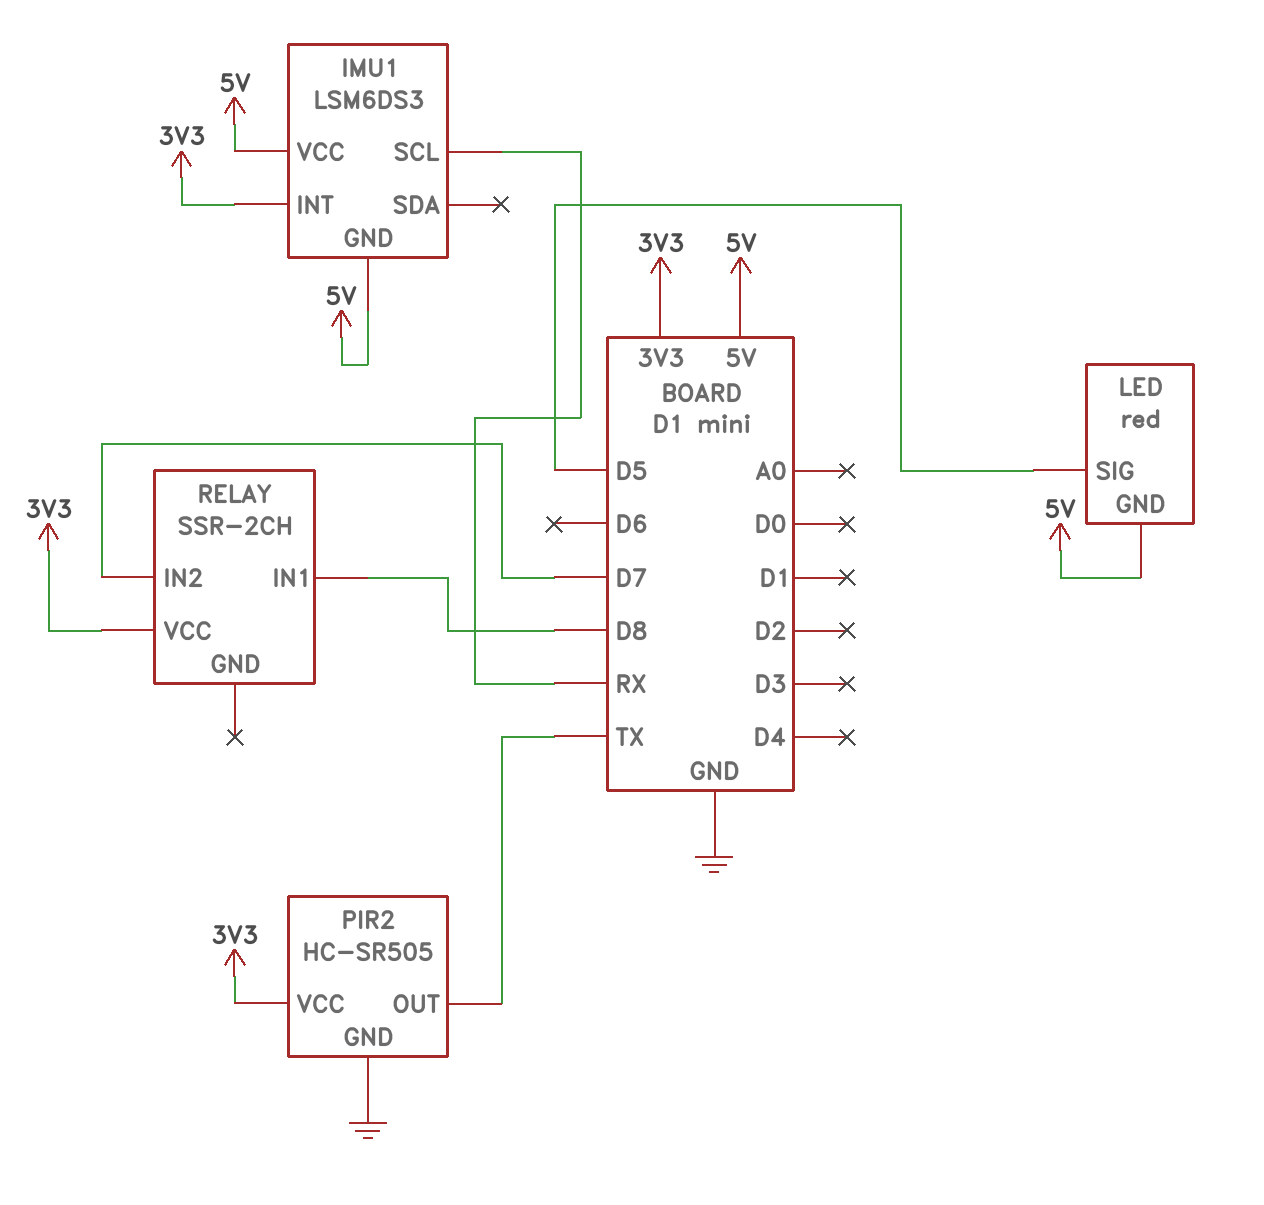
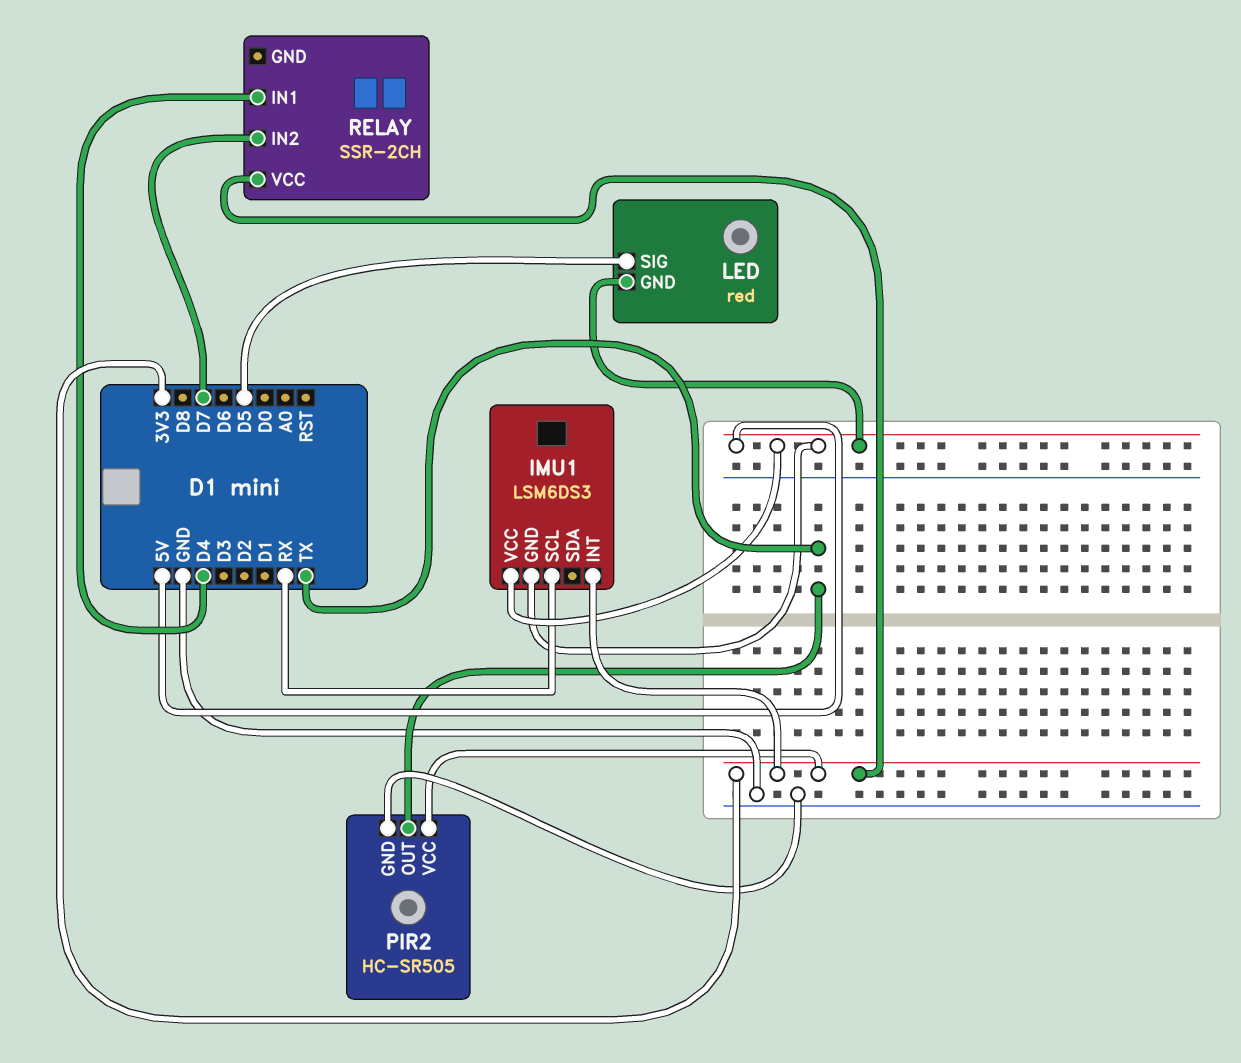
RELAY pin IN1: D8 -> D4

